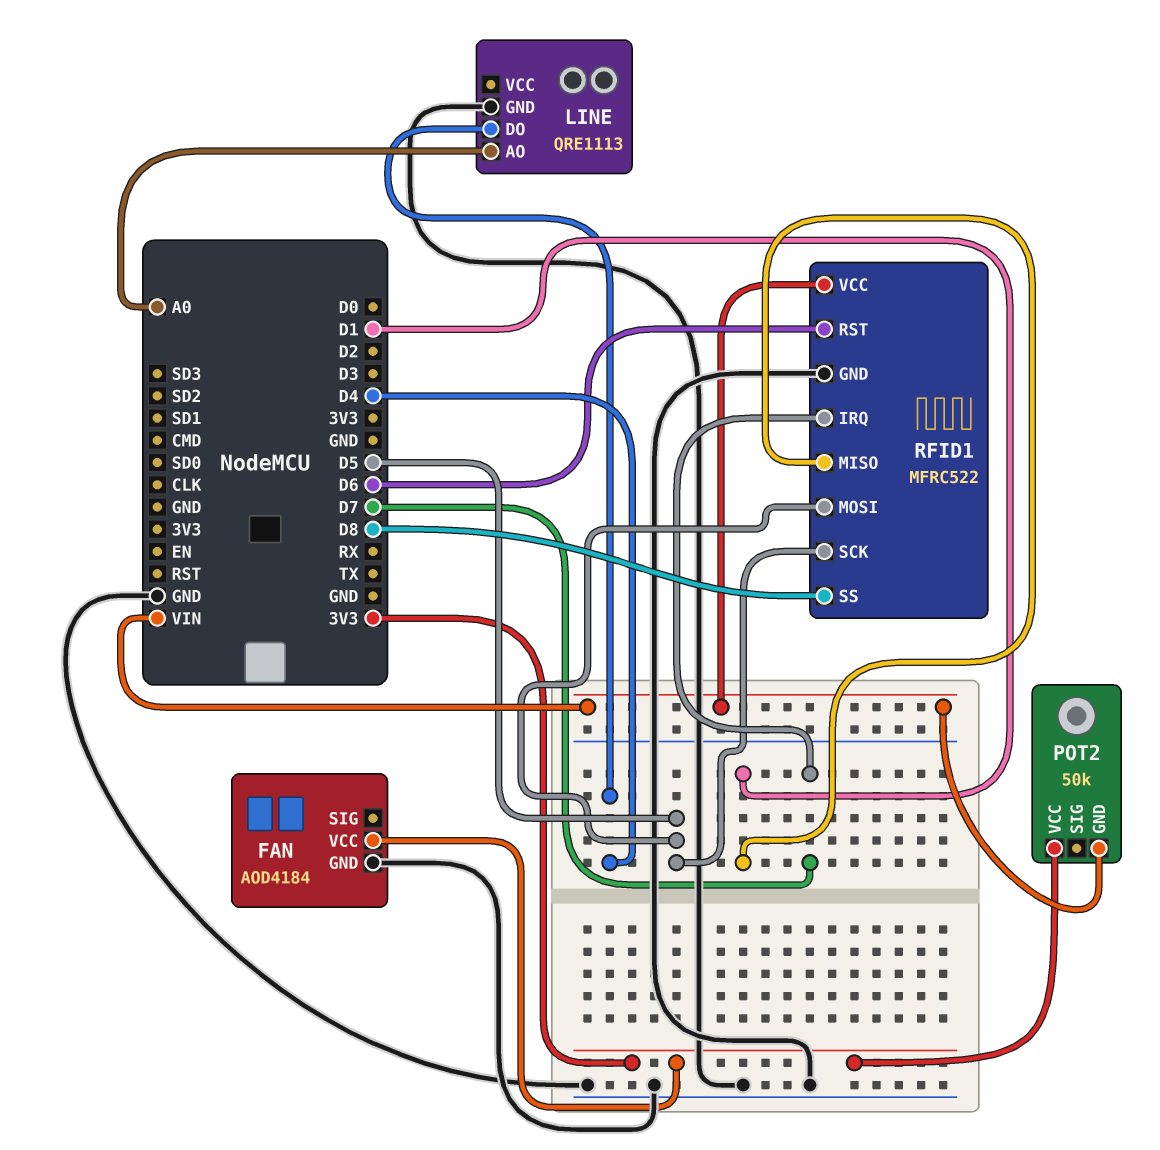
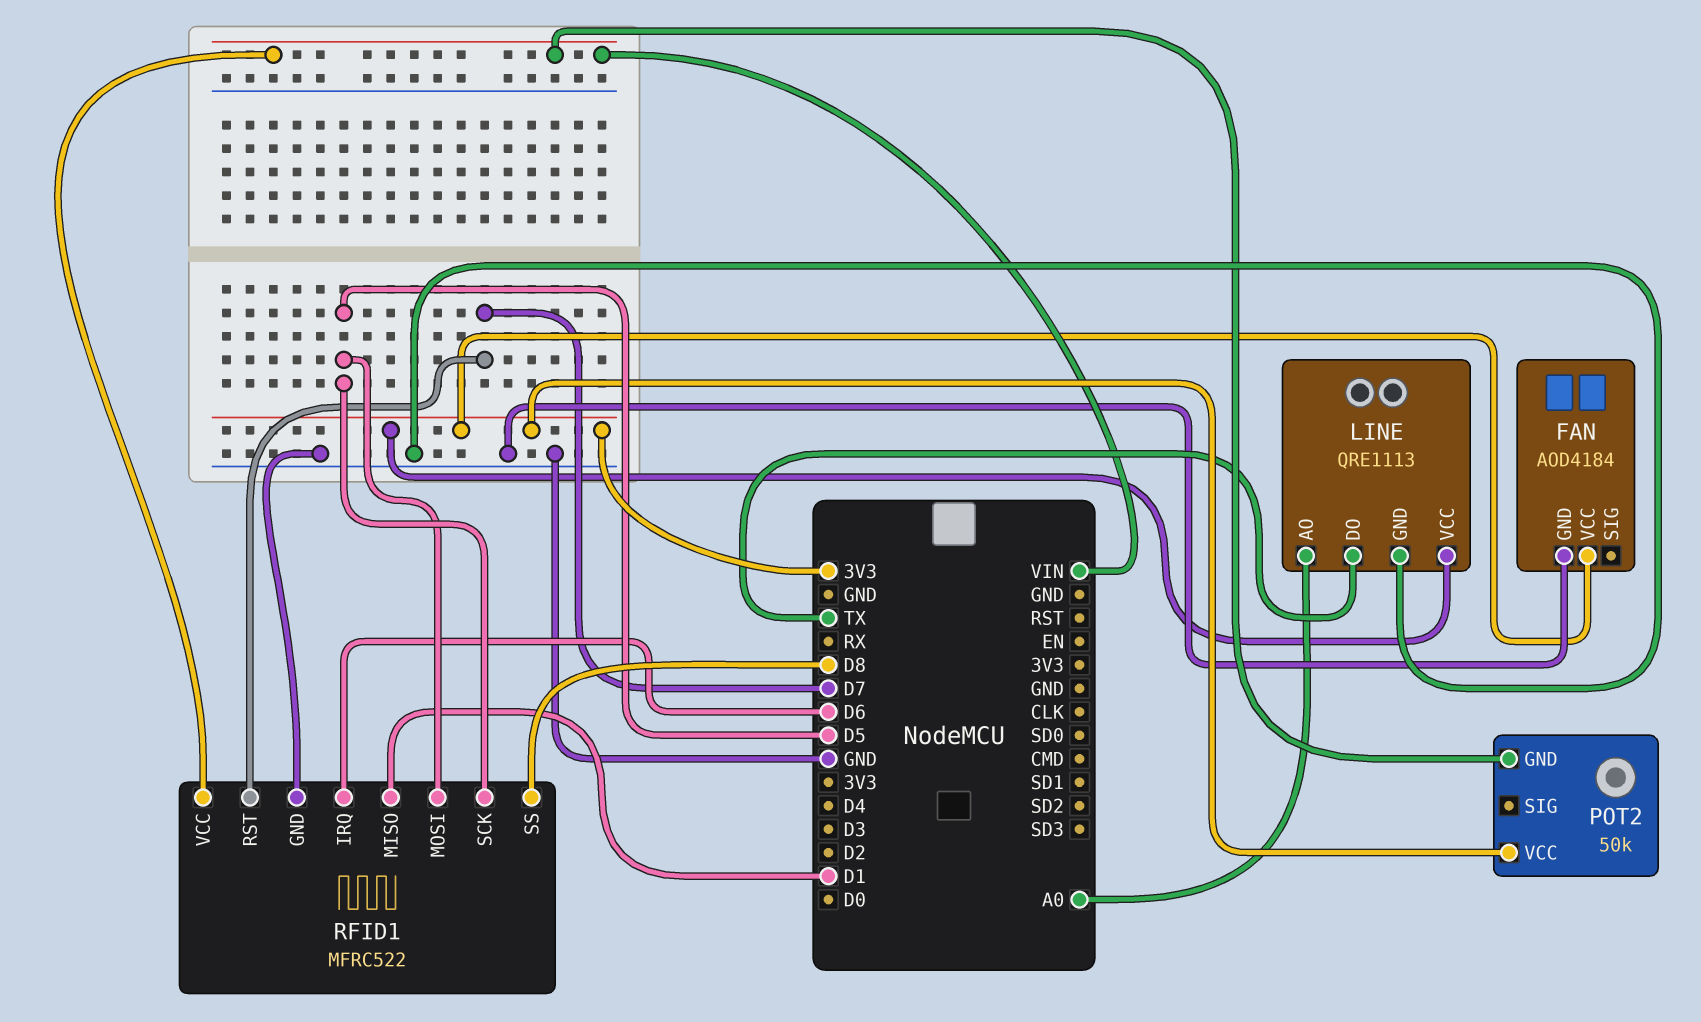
LINE pin DO: D4 -> TX
LINE pin VCC: none -> 3V3
RFID1 pin IRQ: D7 -> D6
RFID1 pin RST: D6 -> D7

